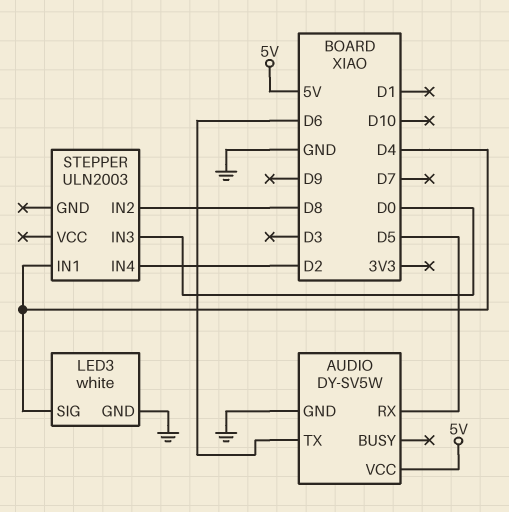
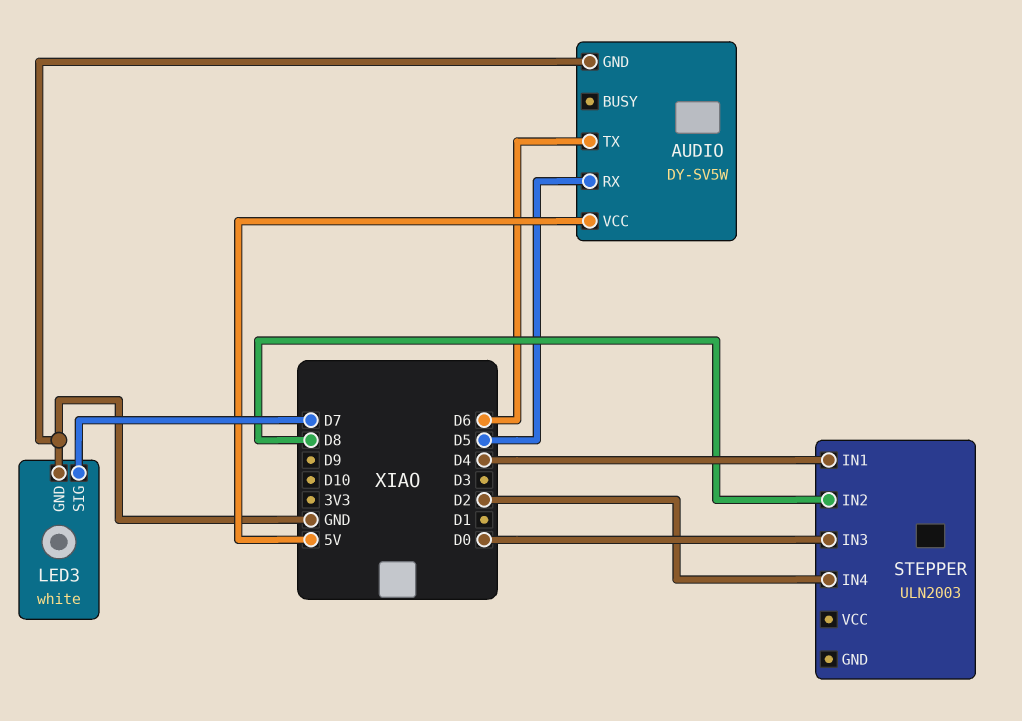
LED3 pin SIG: D4 -> D7

